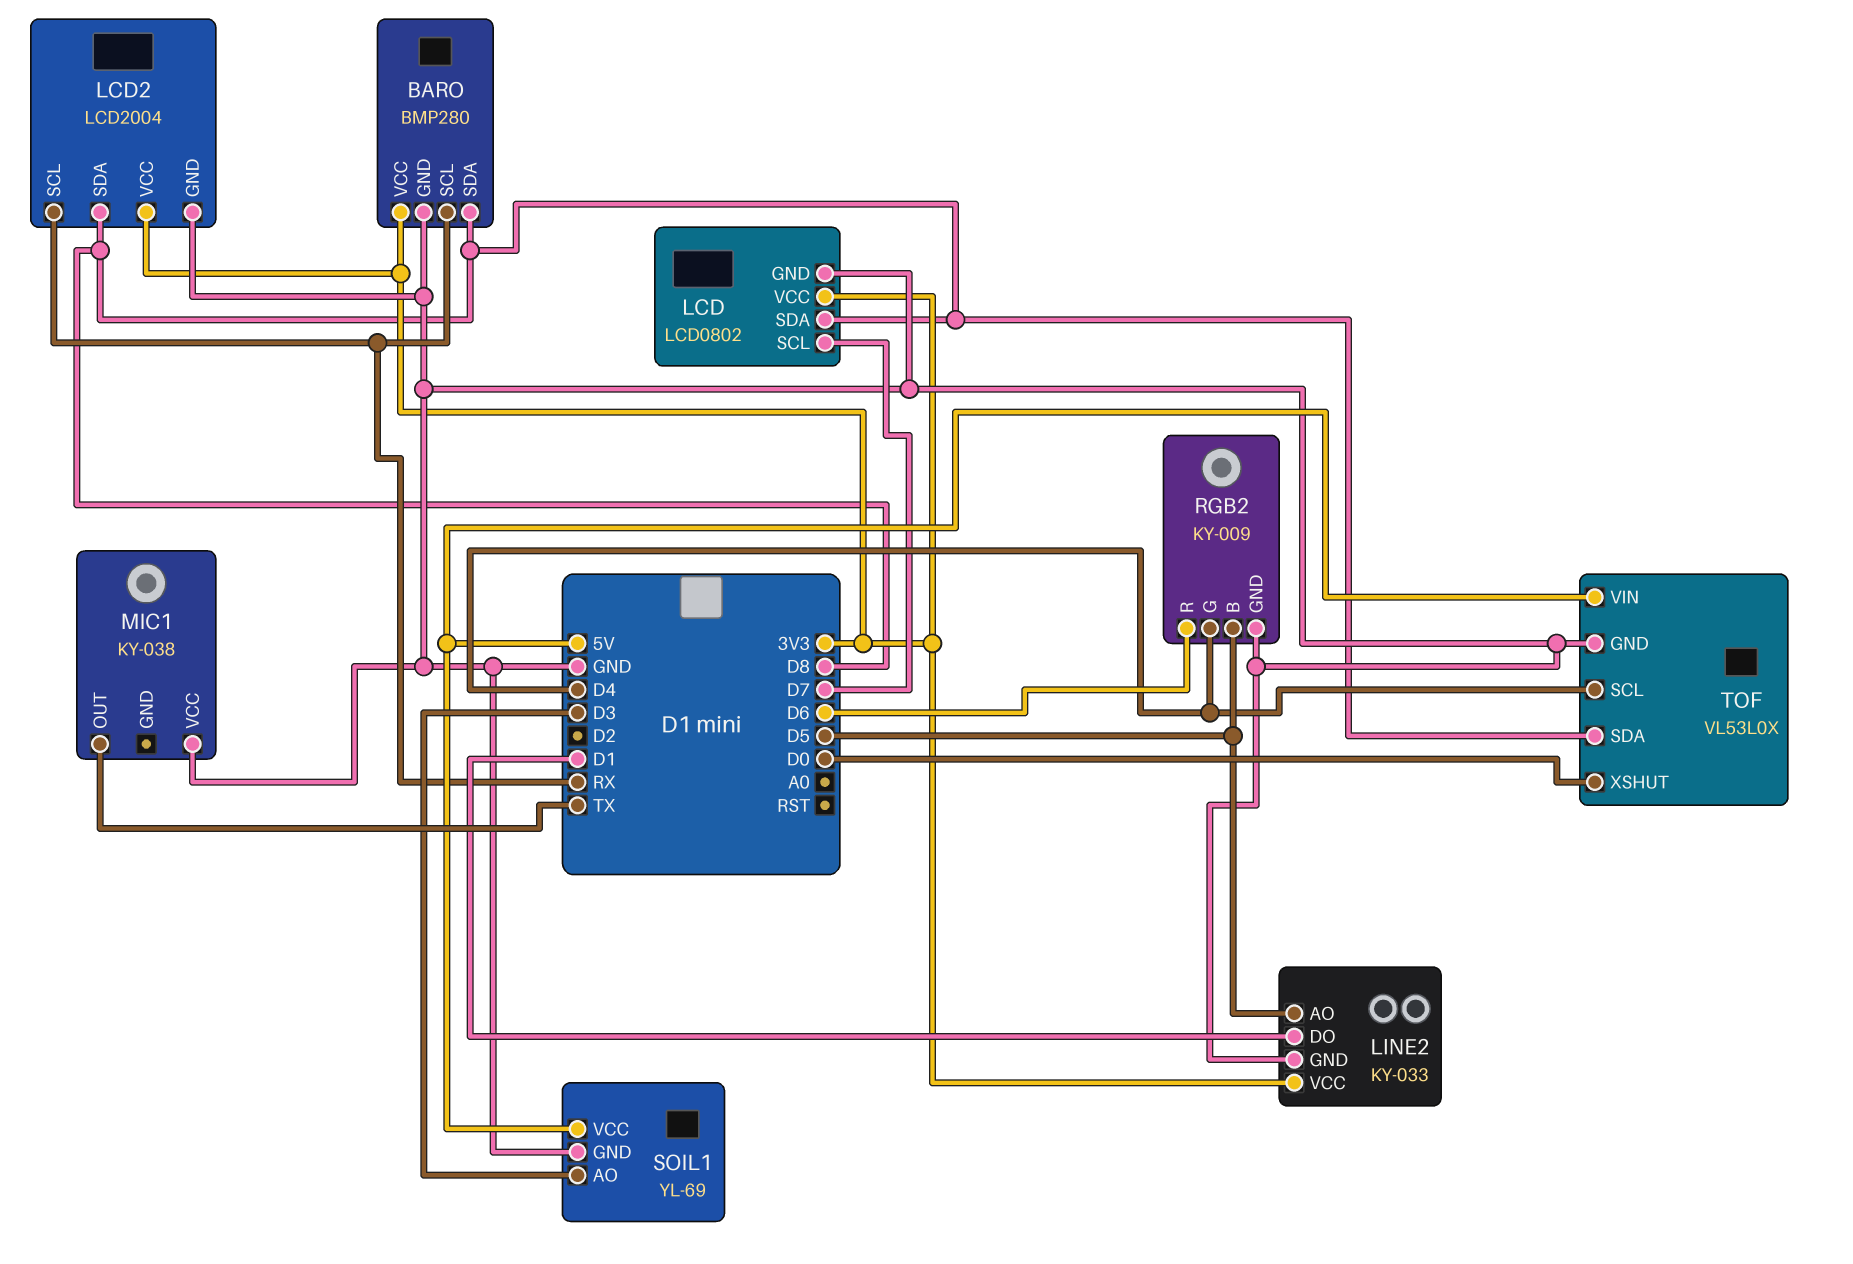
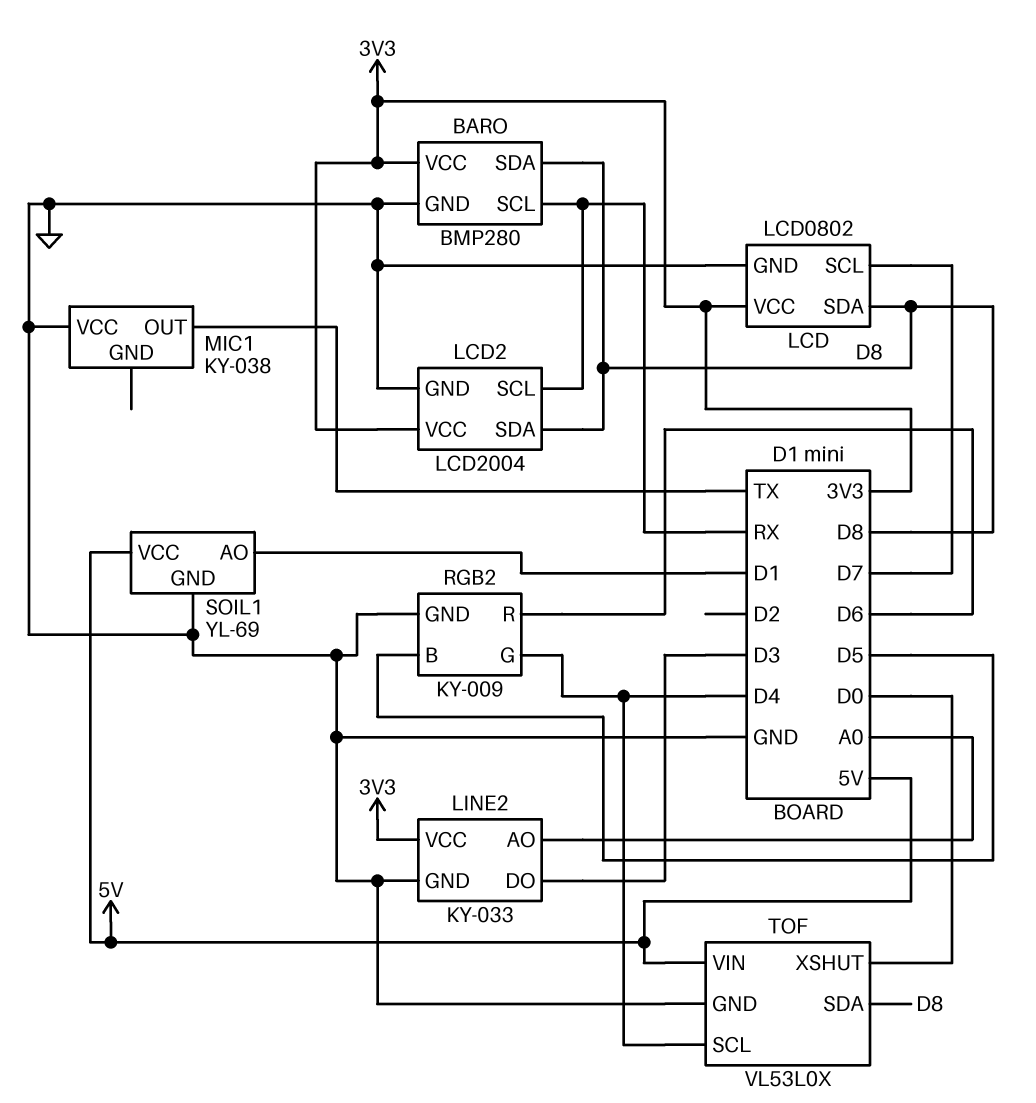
LINE2 pin AO: D5 -> A0
LINE2 pin DO: D1 -> D3
SOIL1 pin AO: D3 -> D1

